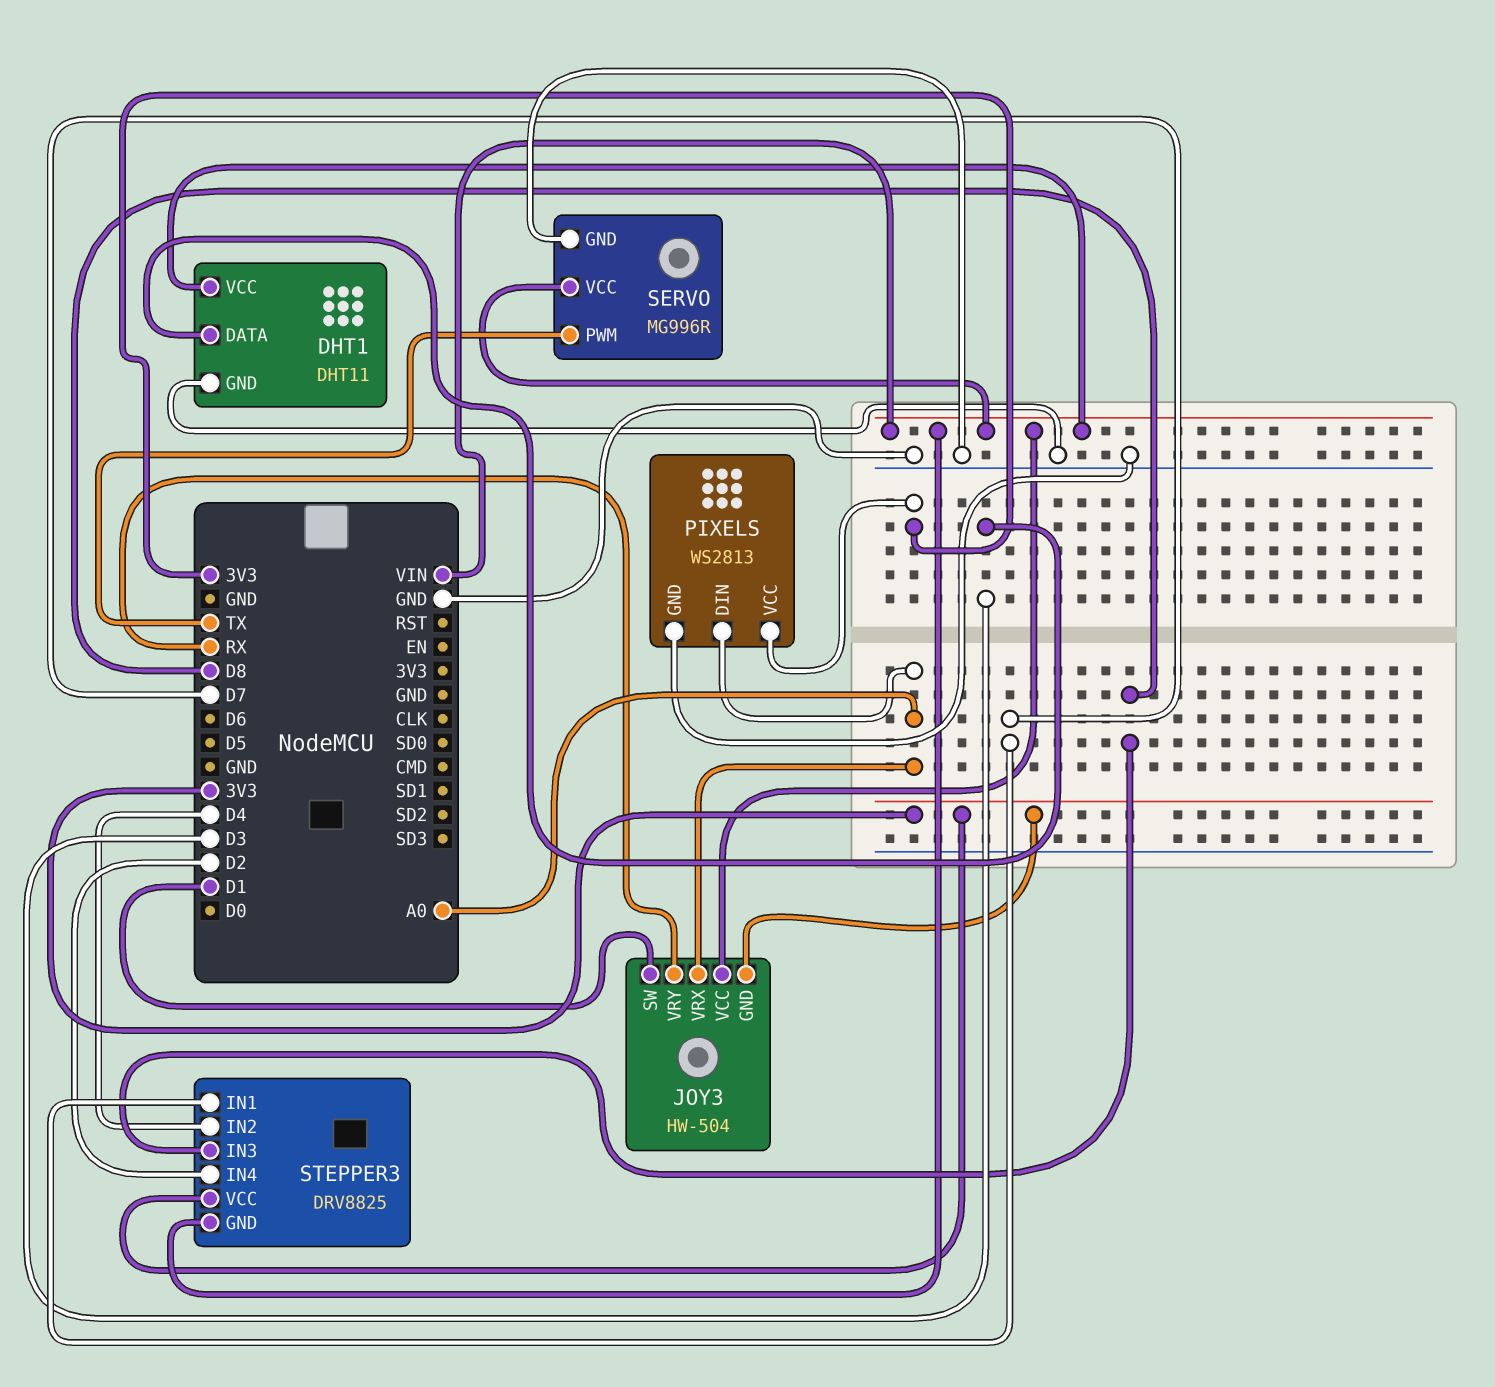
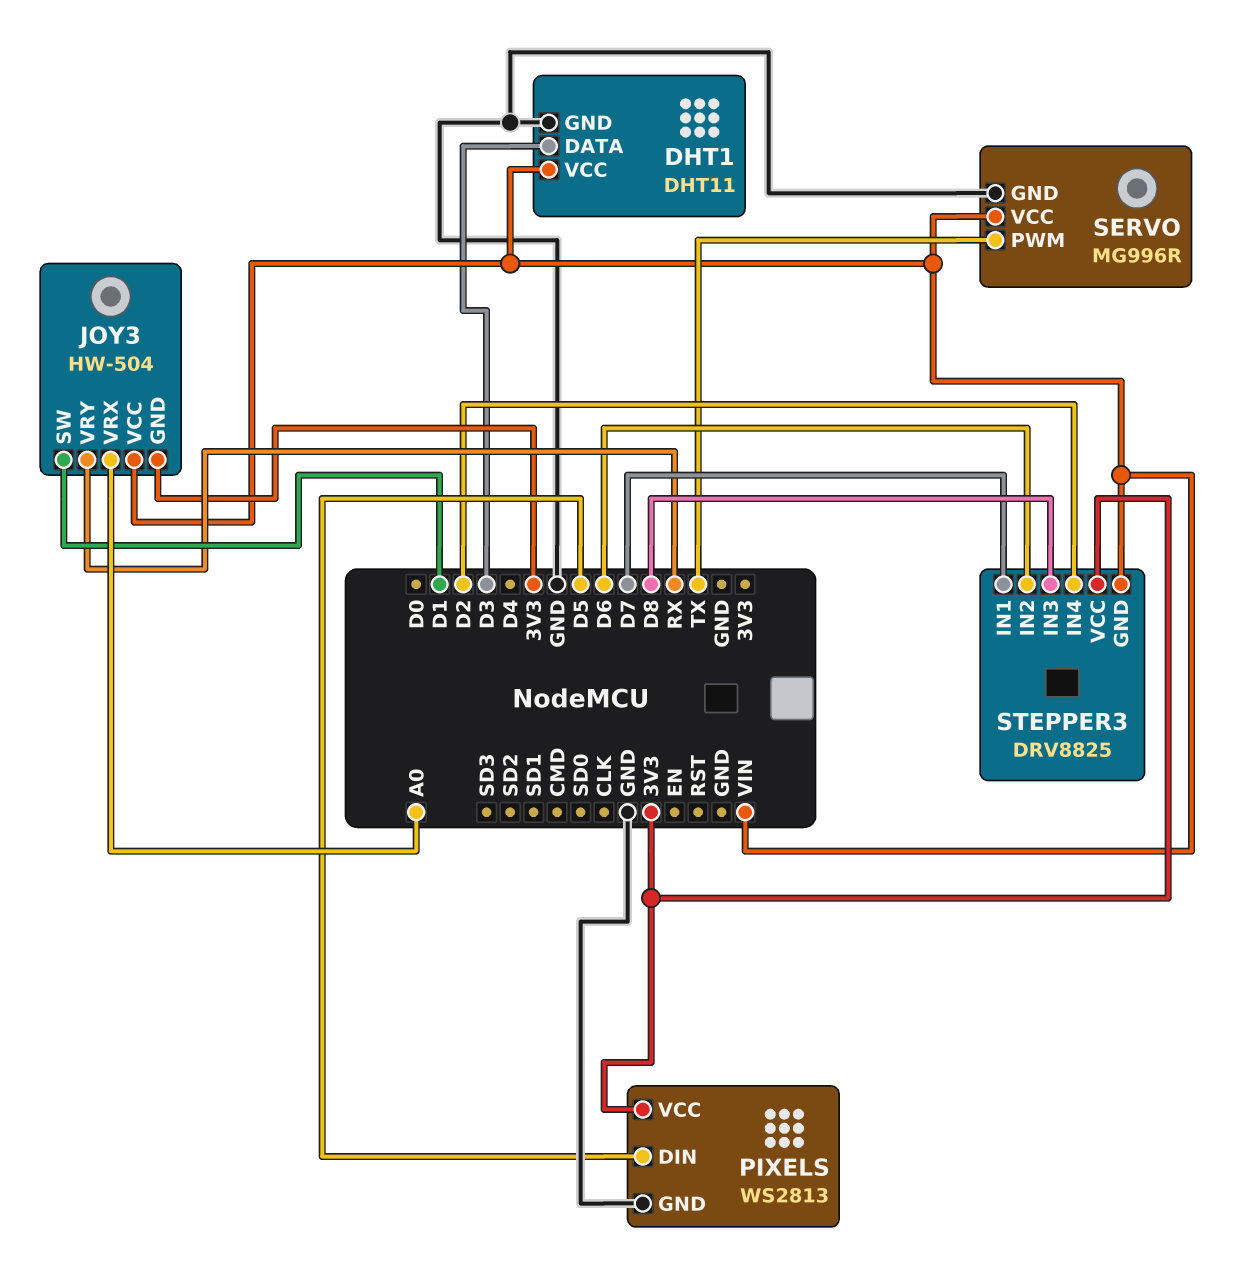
PIXELS pin DIN: A0 -> D5
STEPPER3 pin IN2: D4 -> D6

